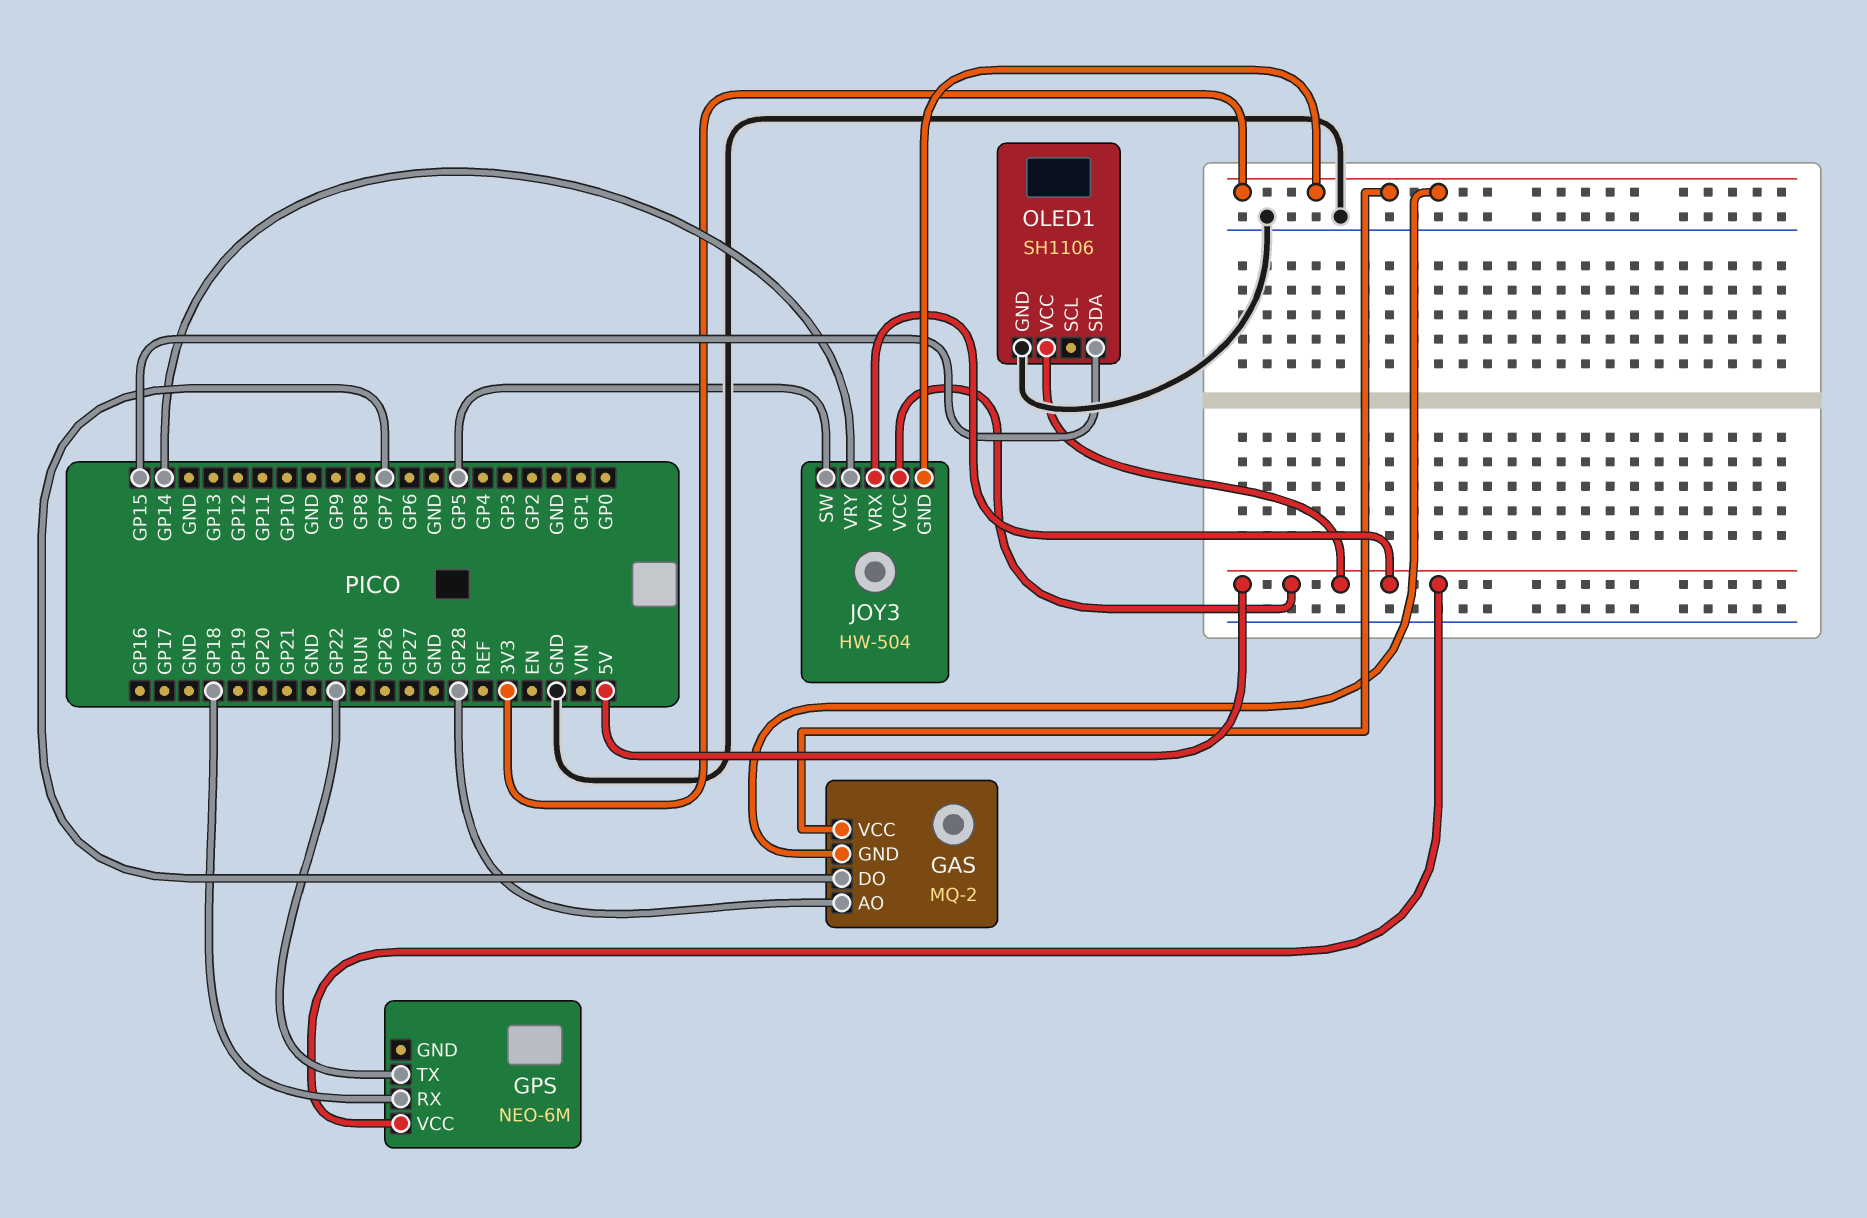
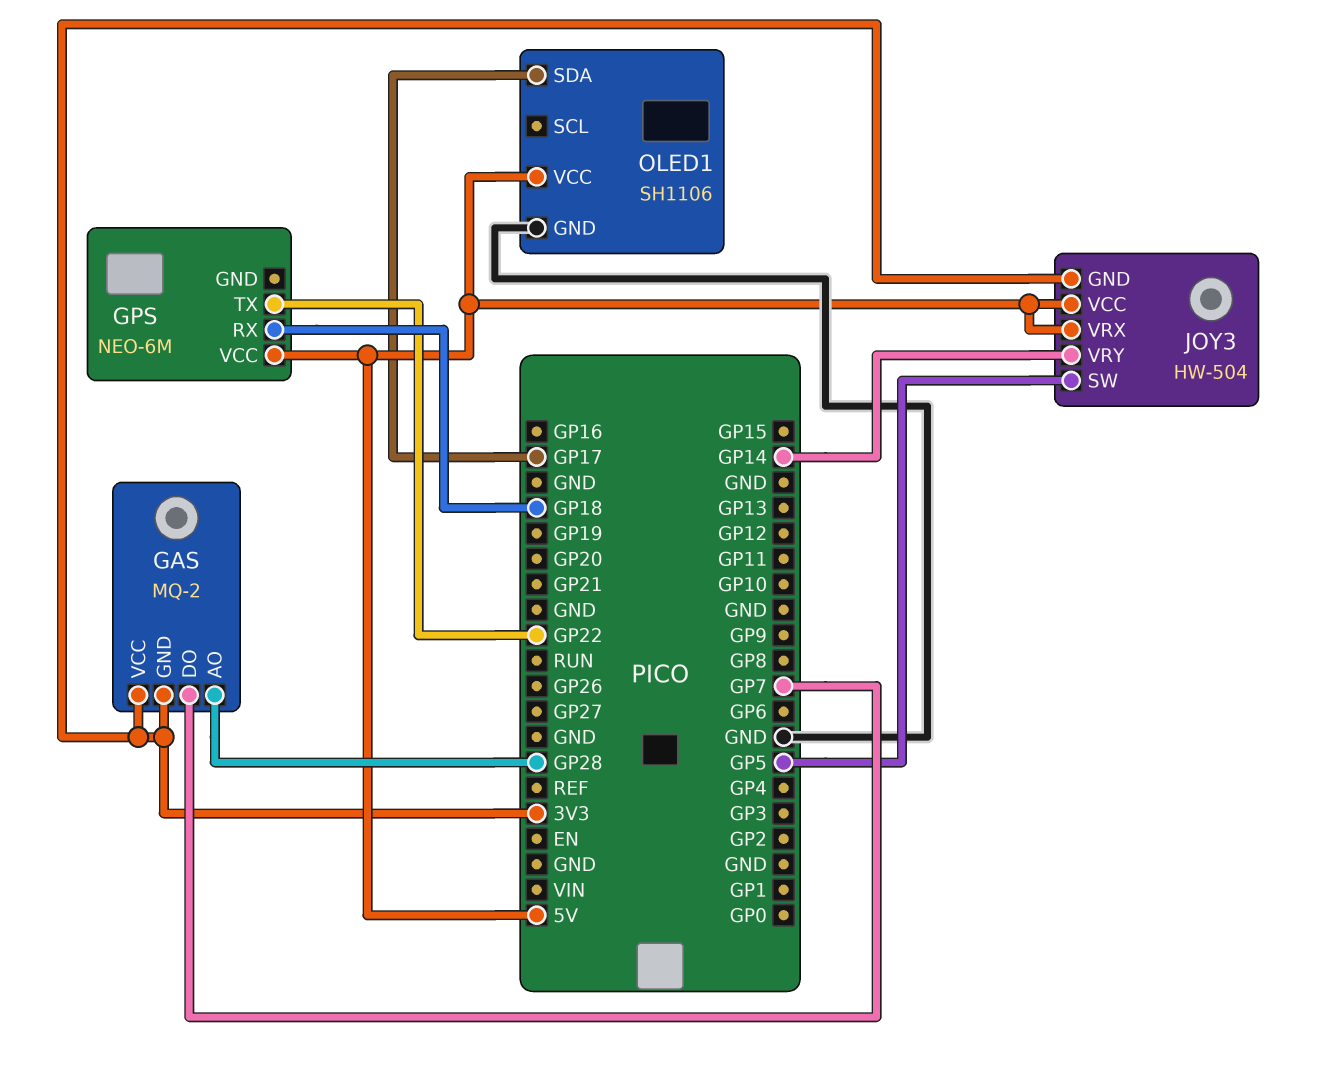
OLED1 pin SDA: GP15 -> GP17

